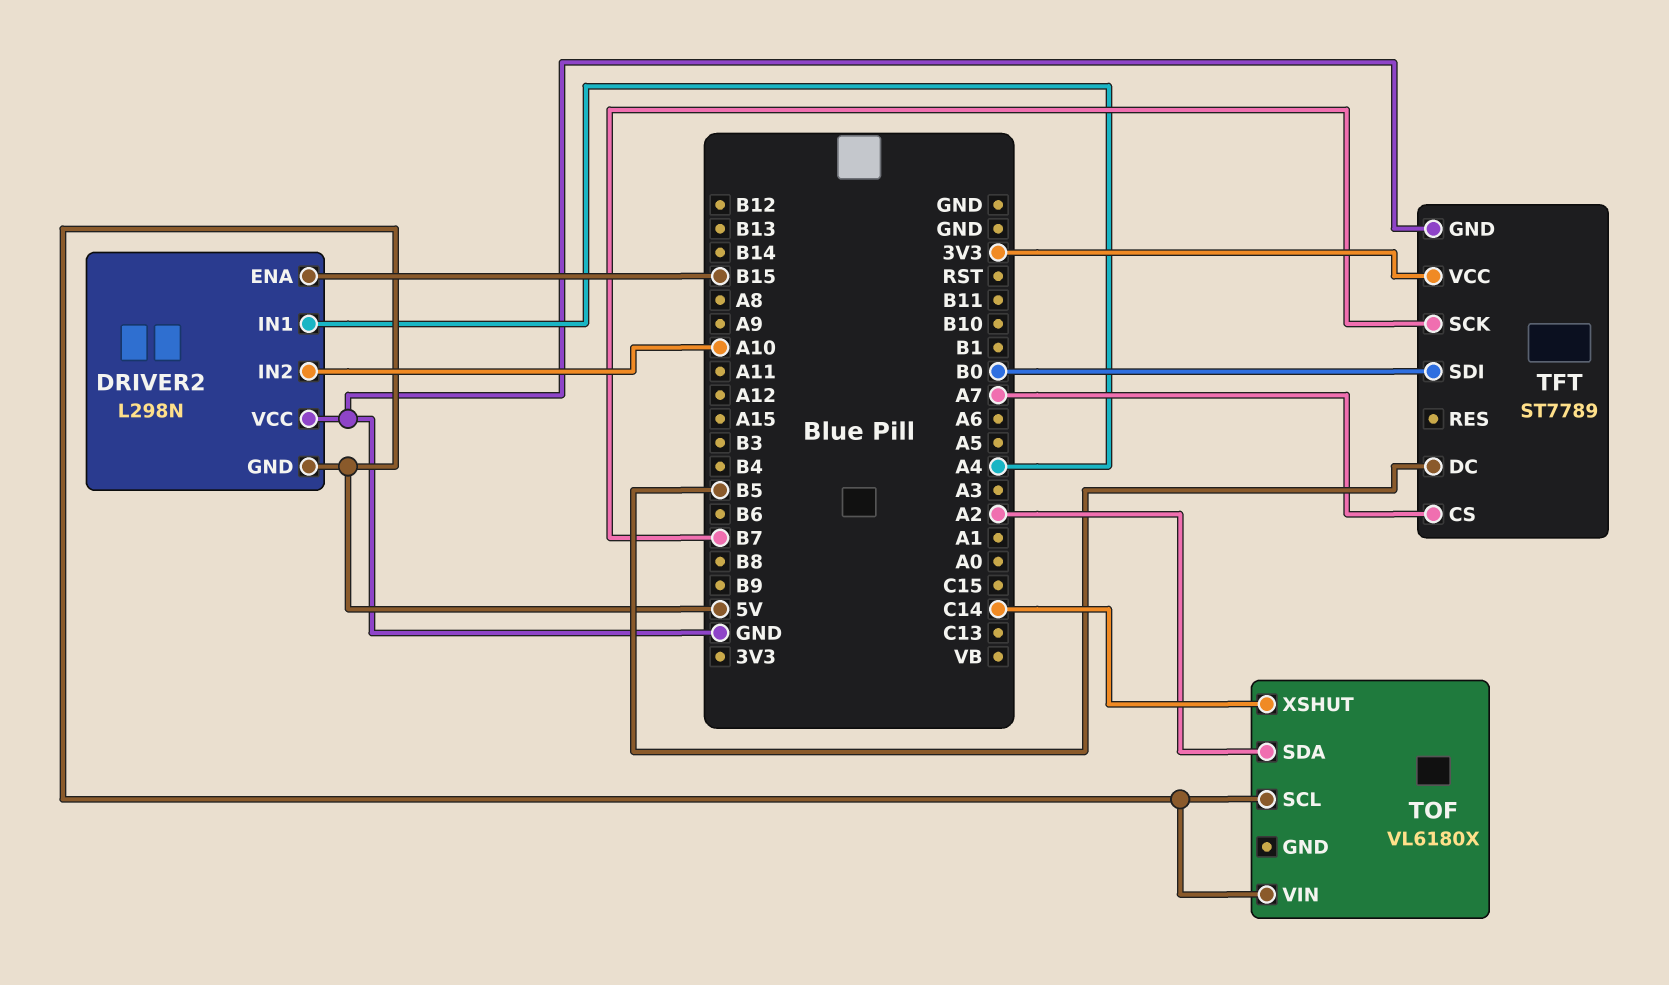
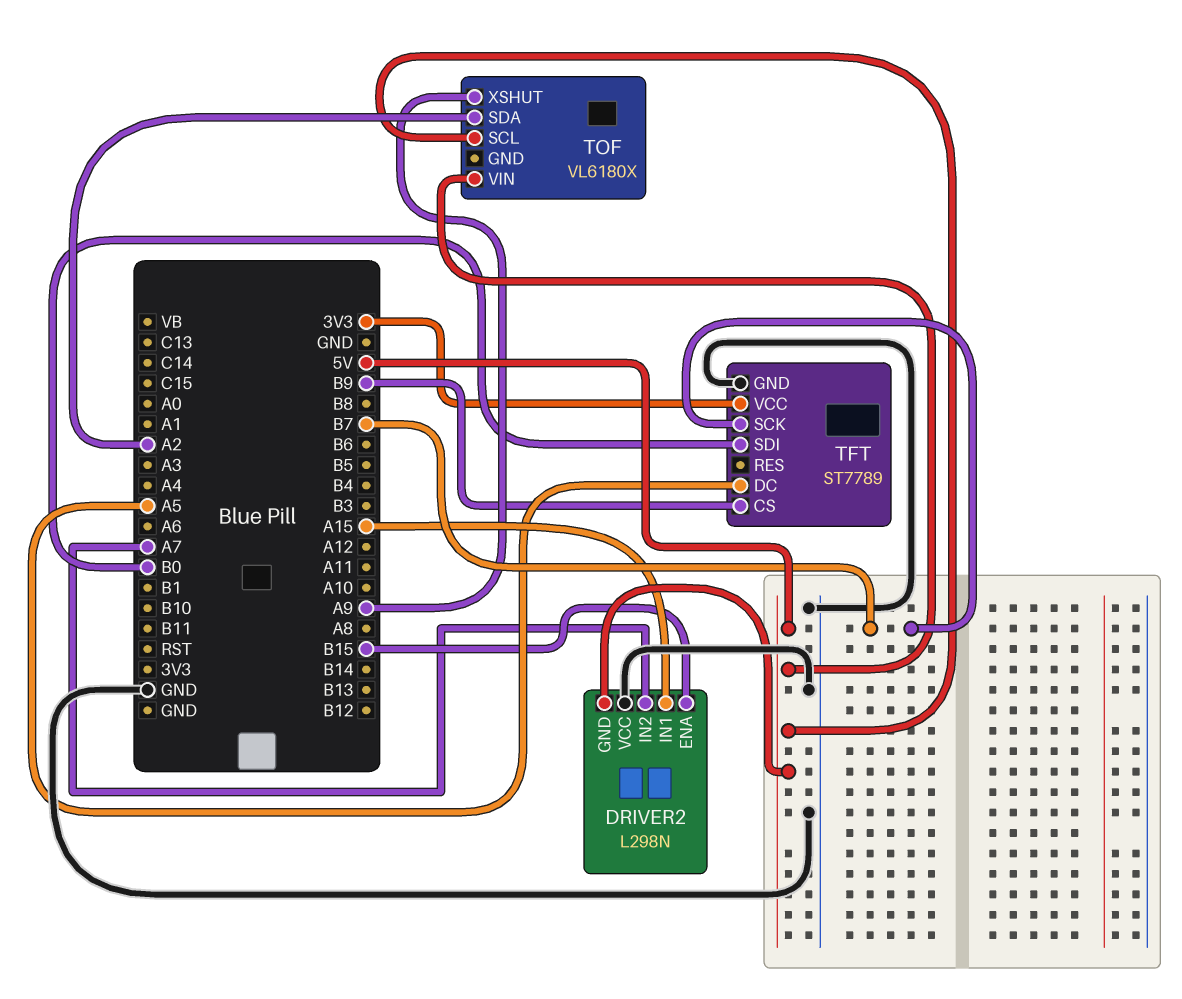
DRIVER2 pin IN1: A4 -> A15
DRIVER2 pin IN2: A10 -> A7
TFT pin CS: A7 -> B9
TFT pin DC: B5 -> A5
TOF pin XSHUT: C14 -> A9

